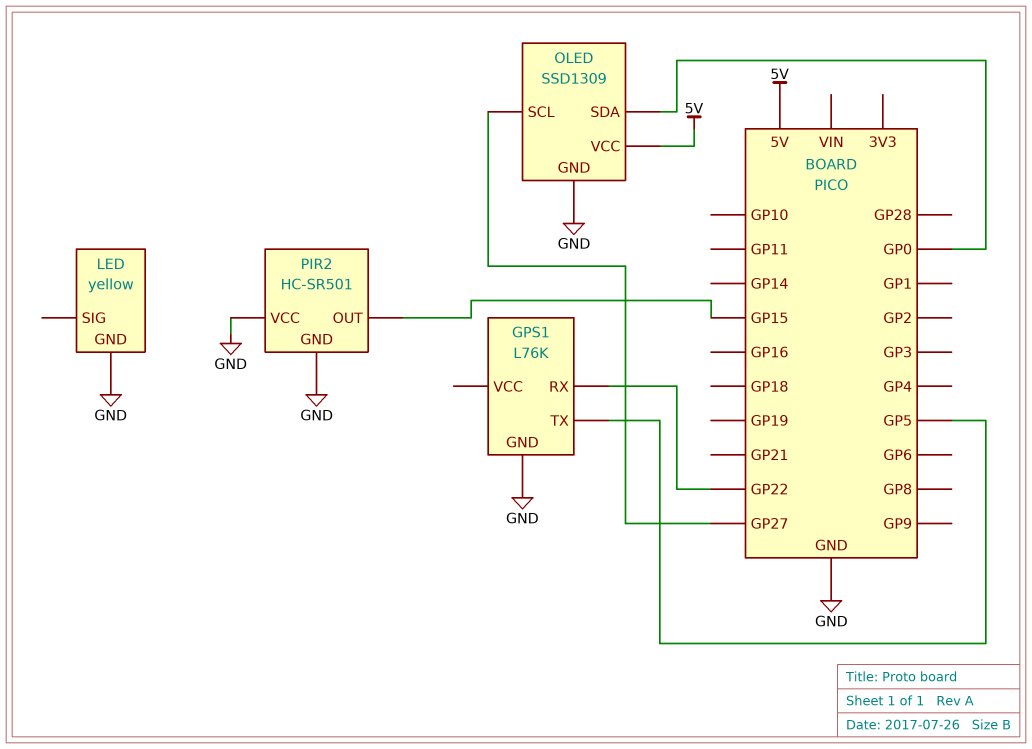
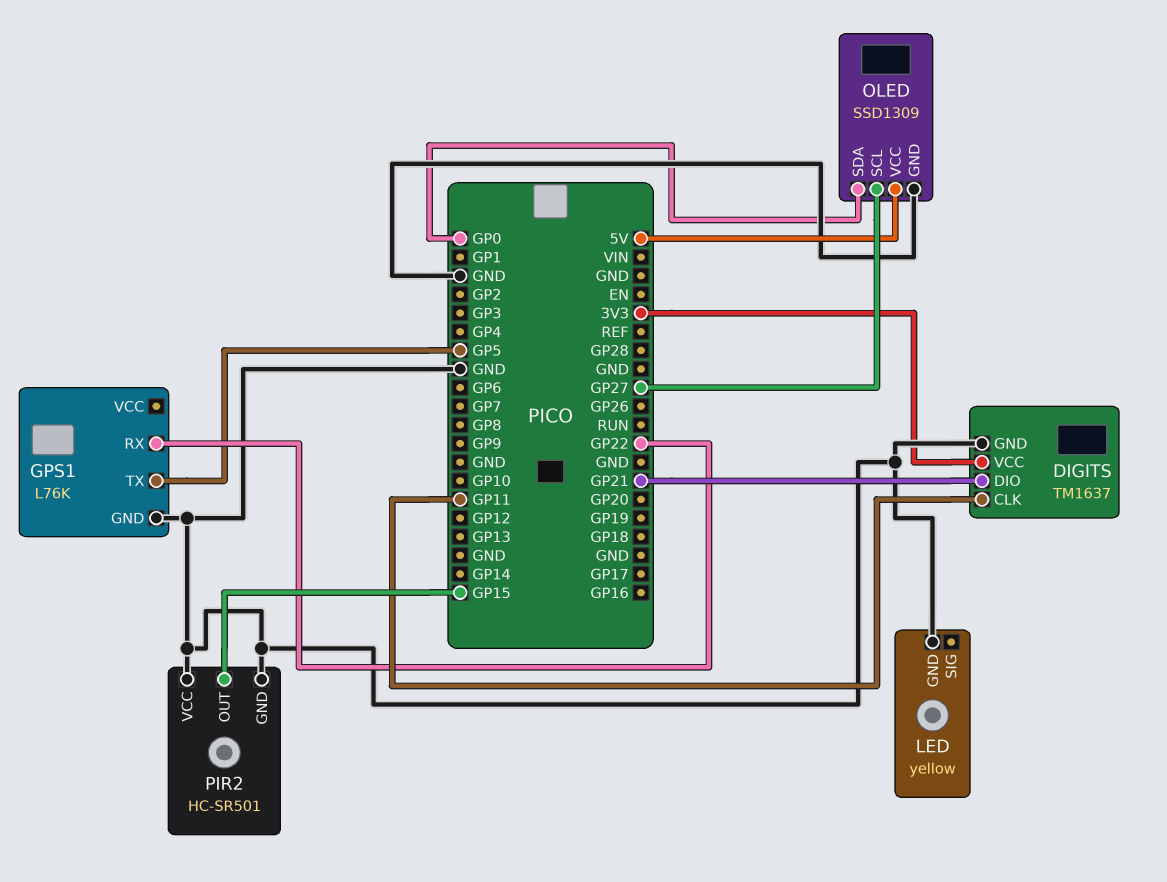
DIGITS: none -> TM1637
DIGITS pin CLK: none -> GP11
DIGITS pin DIO: none -> GP21
DIGITS pin GND: none -> GND
DIGITS pin VCC: none -> 3V3

